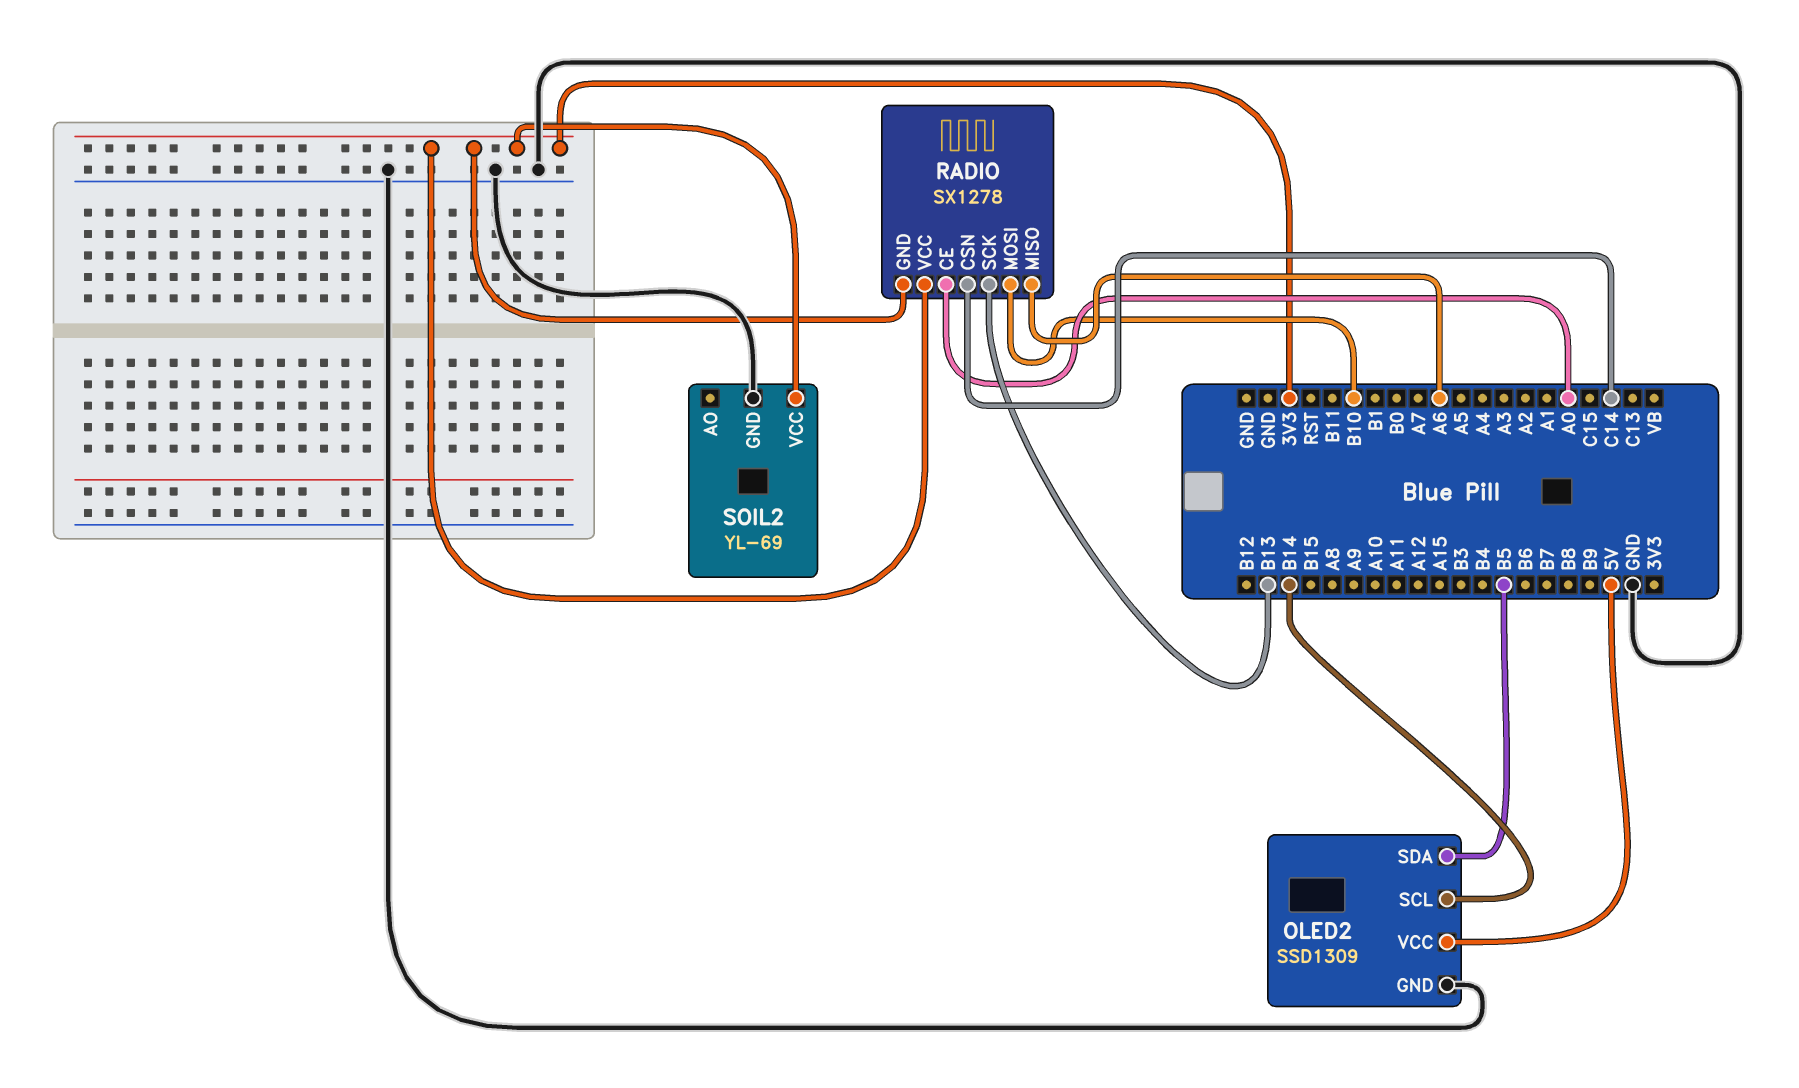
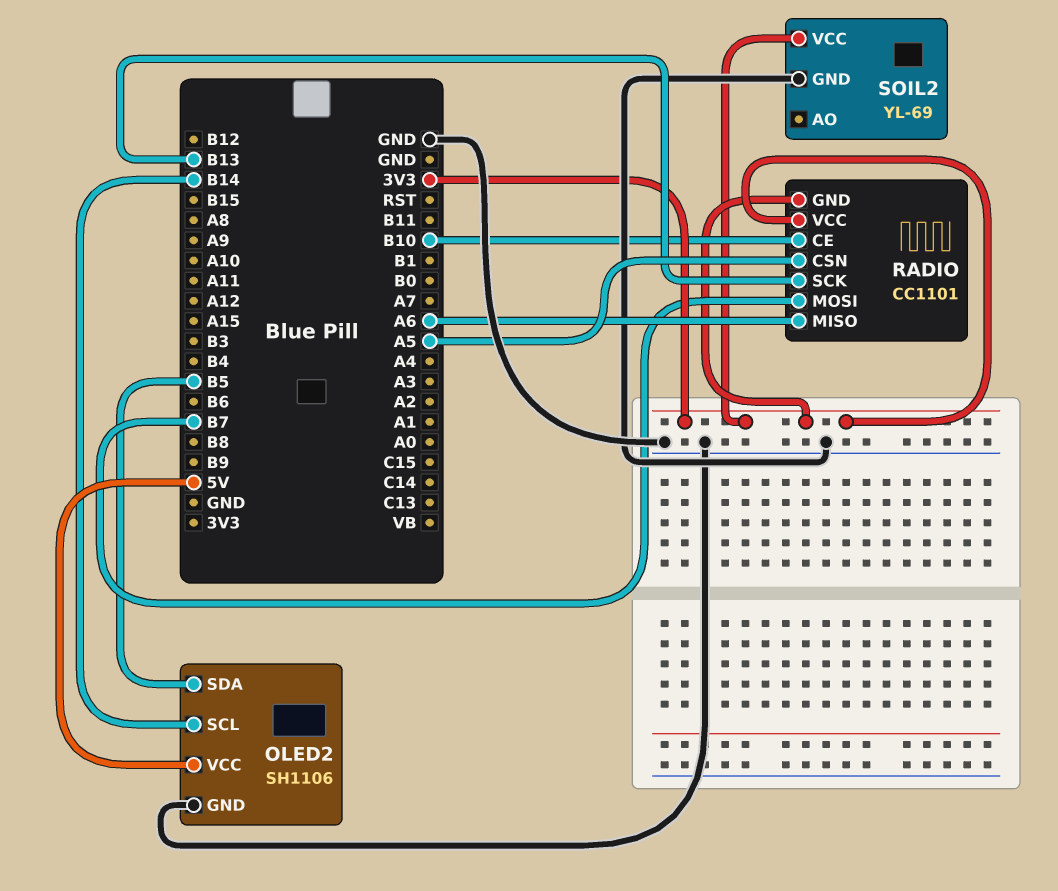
OLED2: SSD1309 -> SH1106
RADIO: SX1278 -> CC1101
RADIO pin CE: A0 -> B10
RADIO pin CSN: C14 -> A5
RADIO pin MOSI: B10 -> B7

